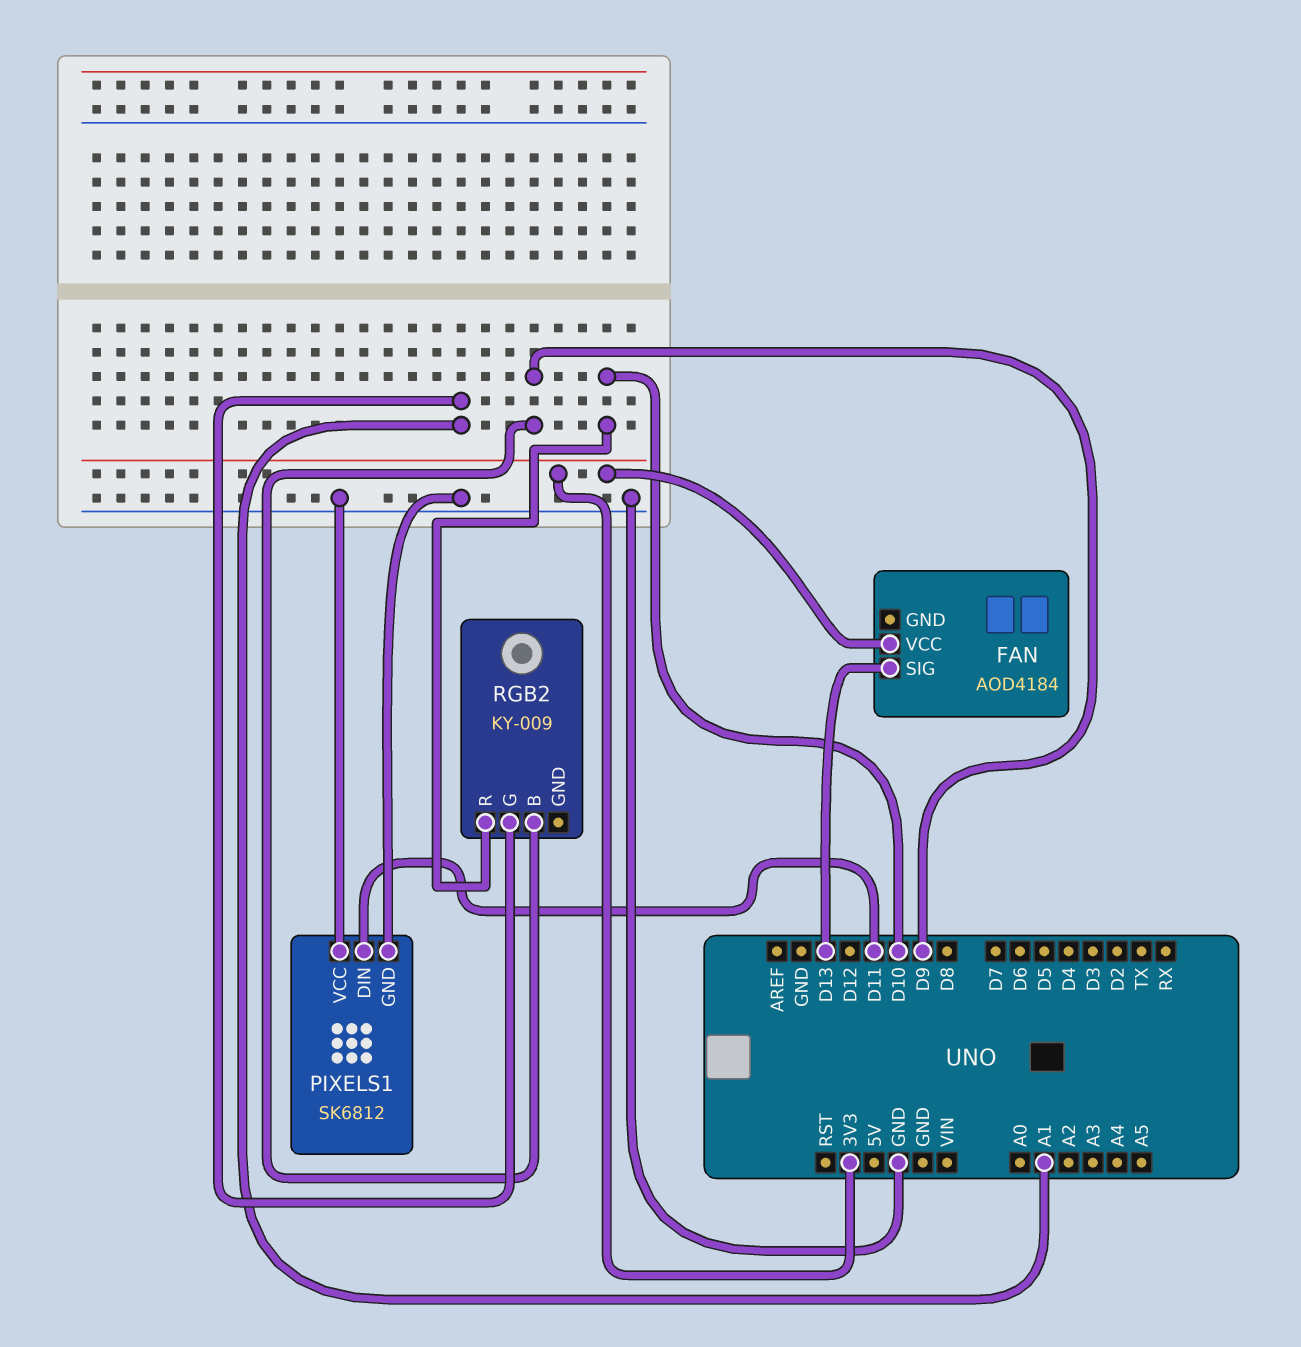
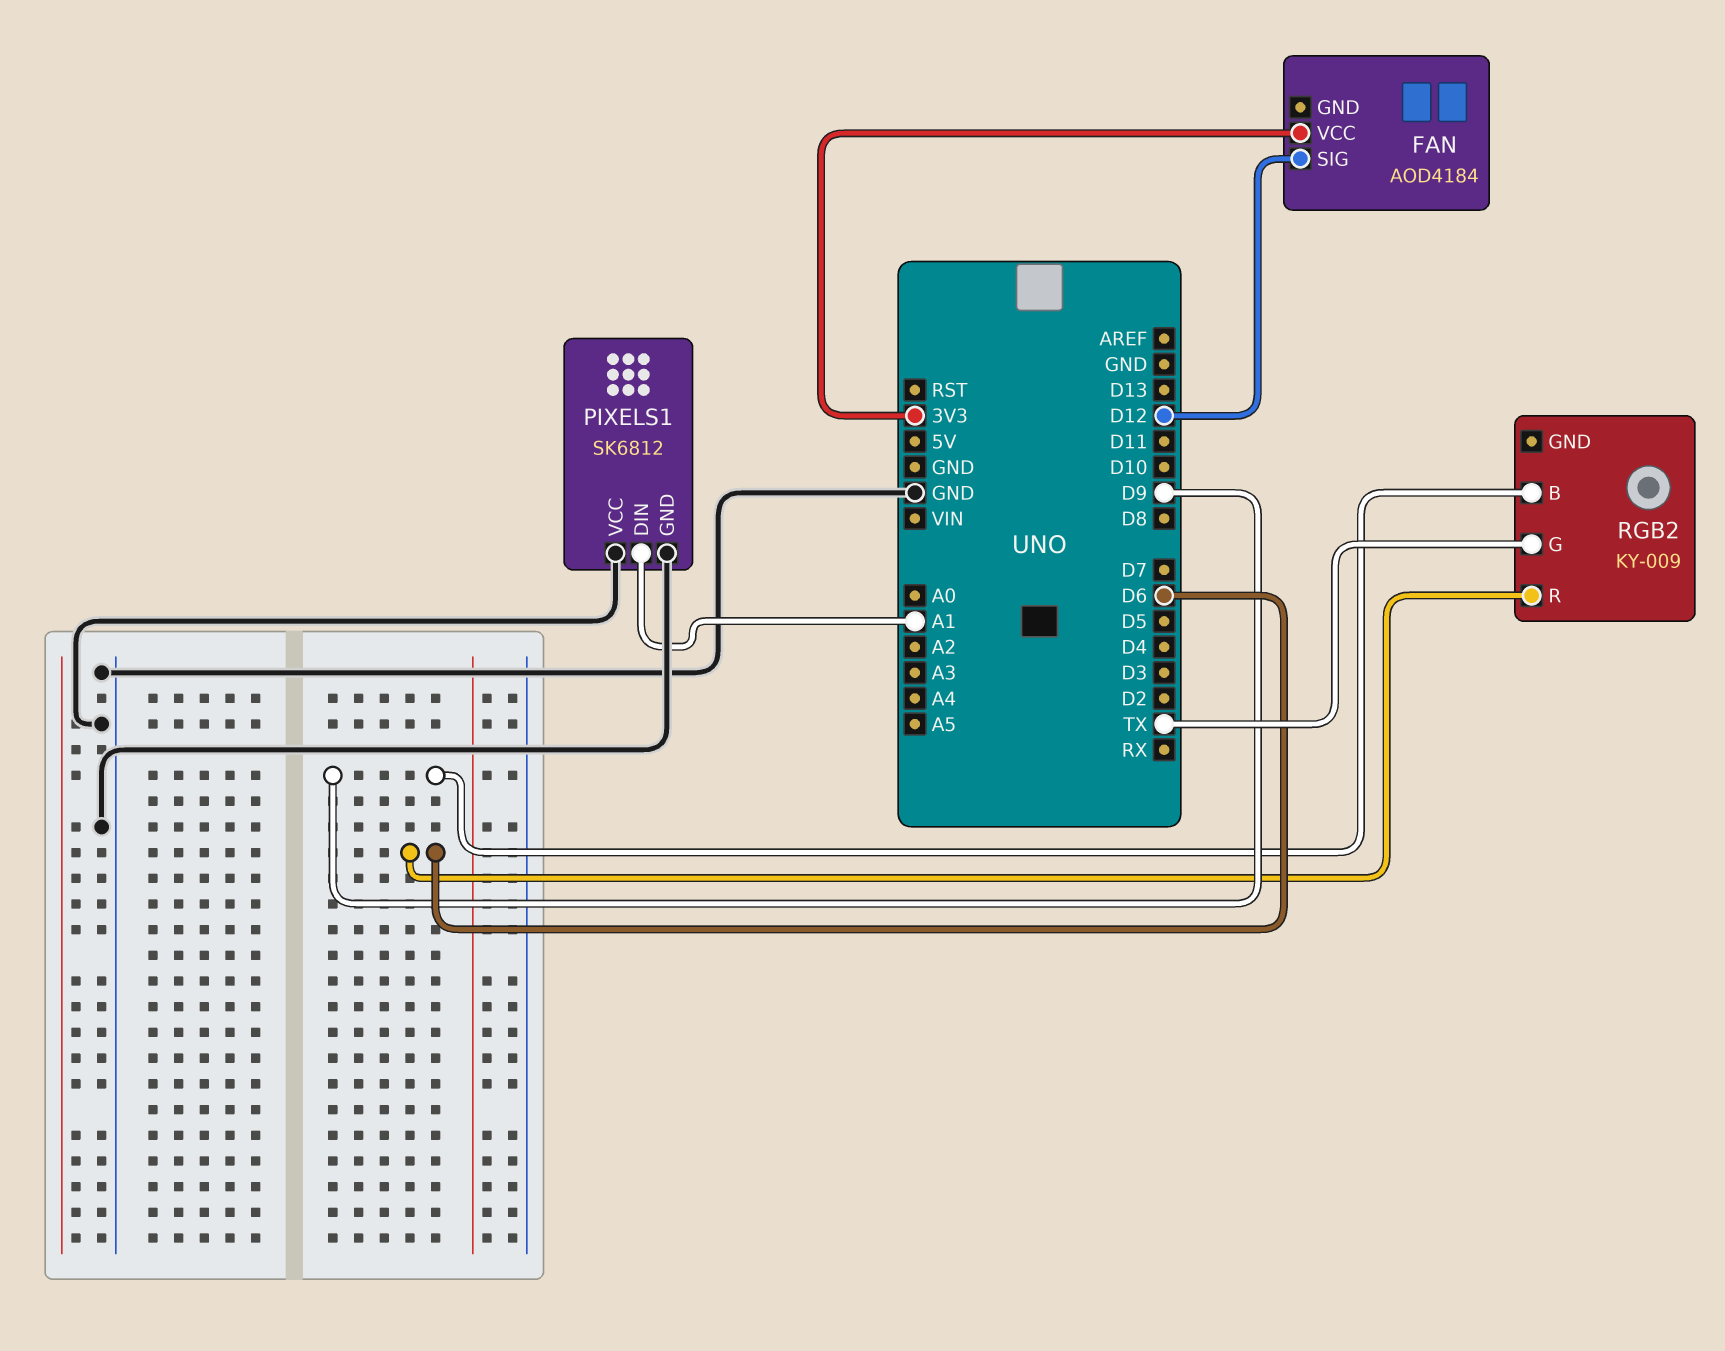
FAN pin SIG: D13 -> D12
PIXELS1 pin DIN: D11 -> A1
RGB2 pin G: A1 -> TX
RGB2 pin R: D10 -> D6

